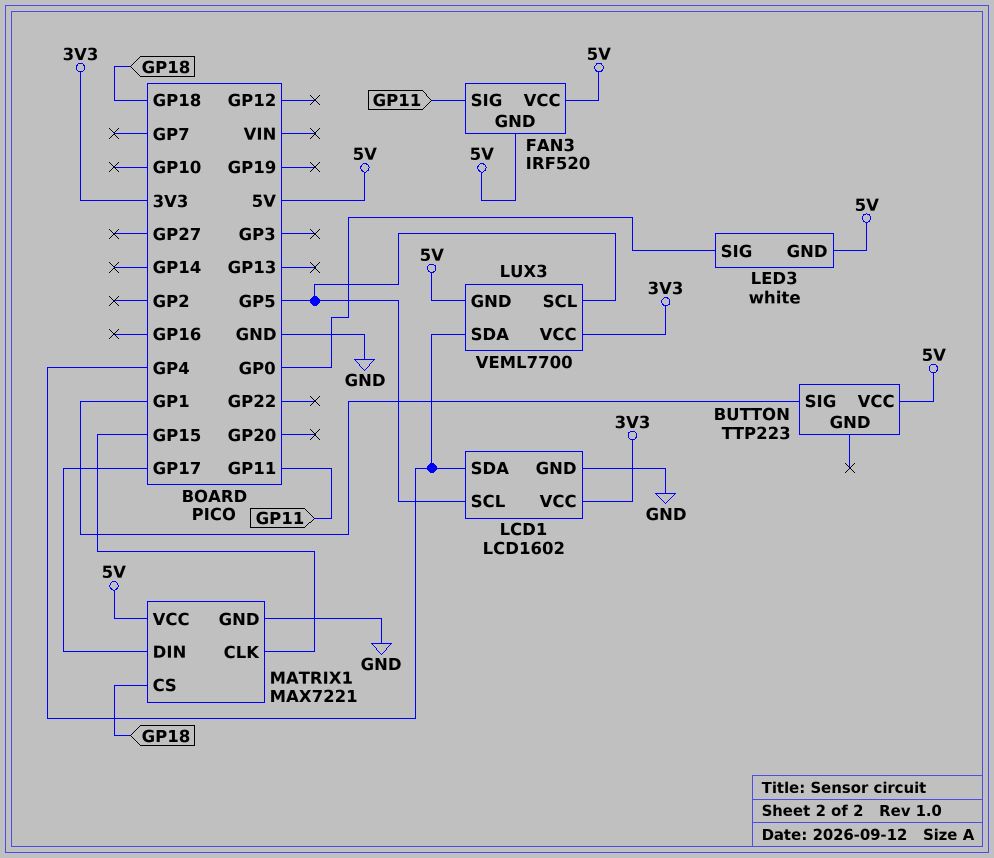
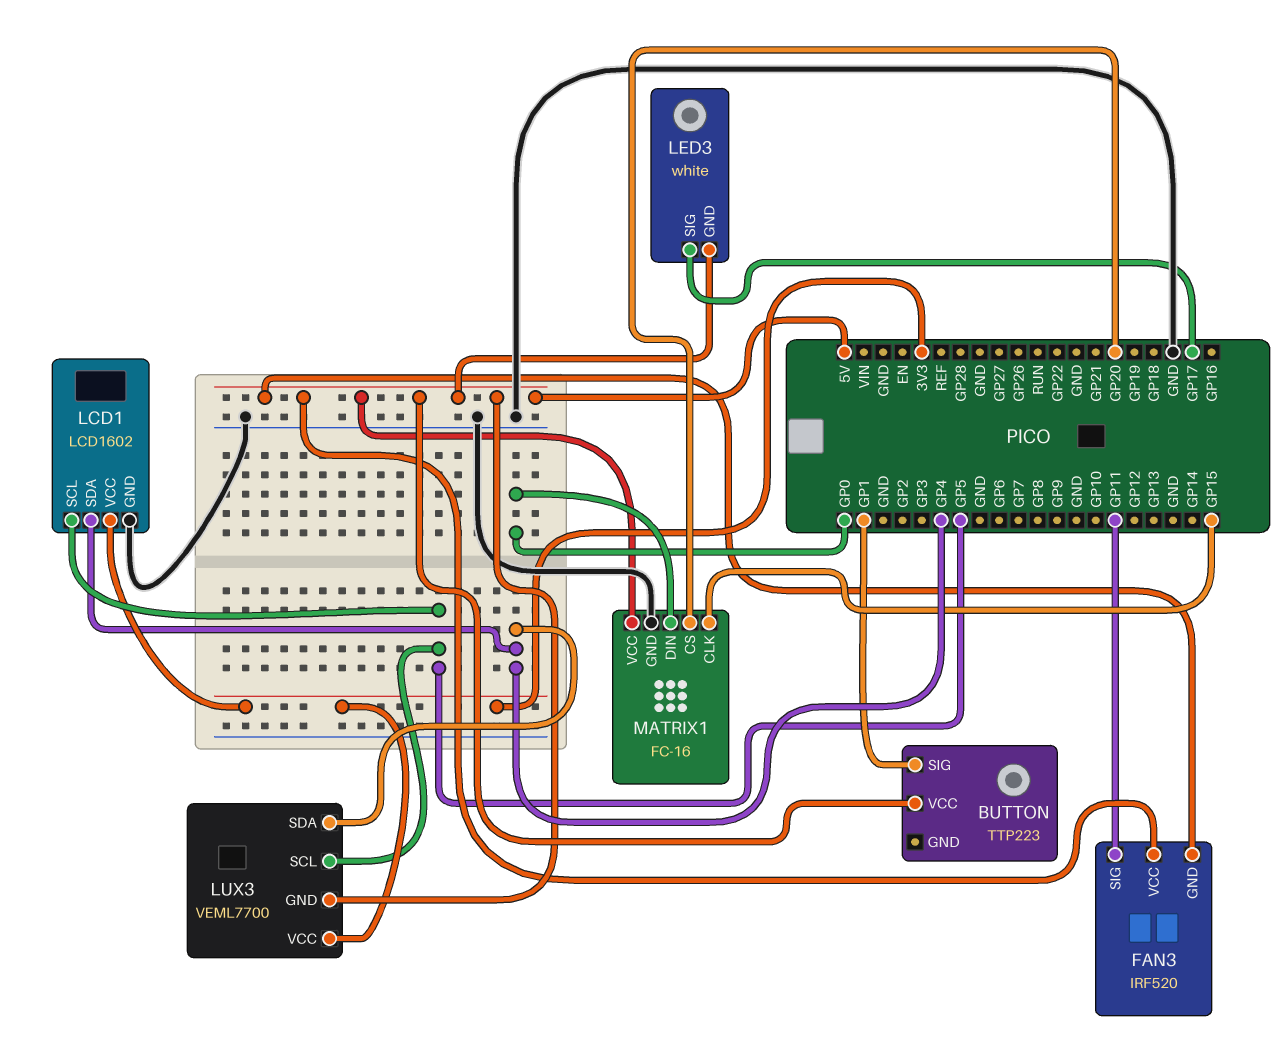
LED3 pin SIG: GP0 -> GP17
MATRIX1: MAX7221 -> FC-16
MATRIX1 pin CS: GP18 -> GP20
MATRIX1 pin DIN: GP17 -> GP0

